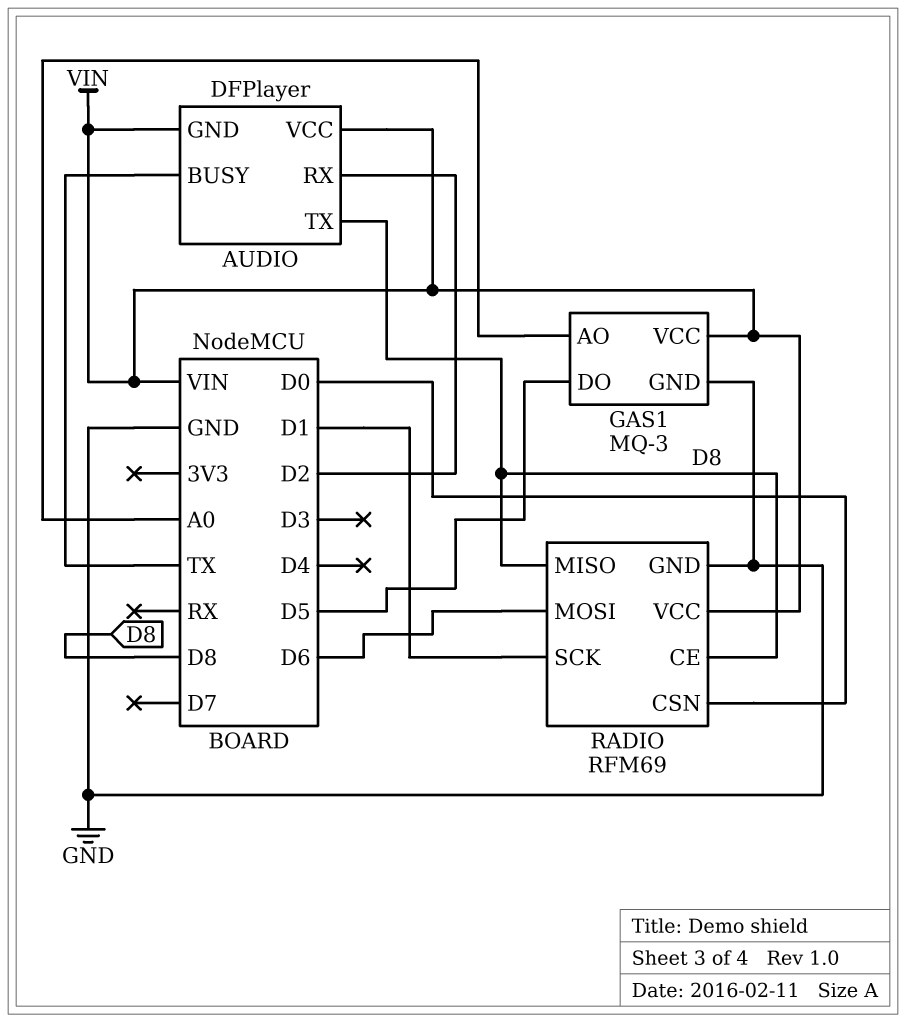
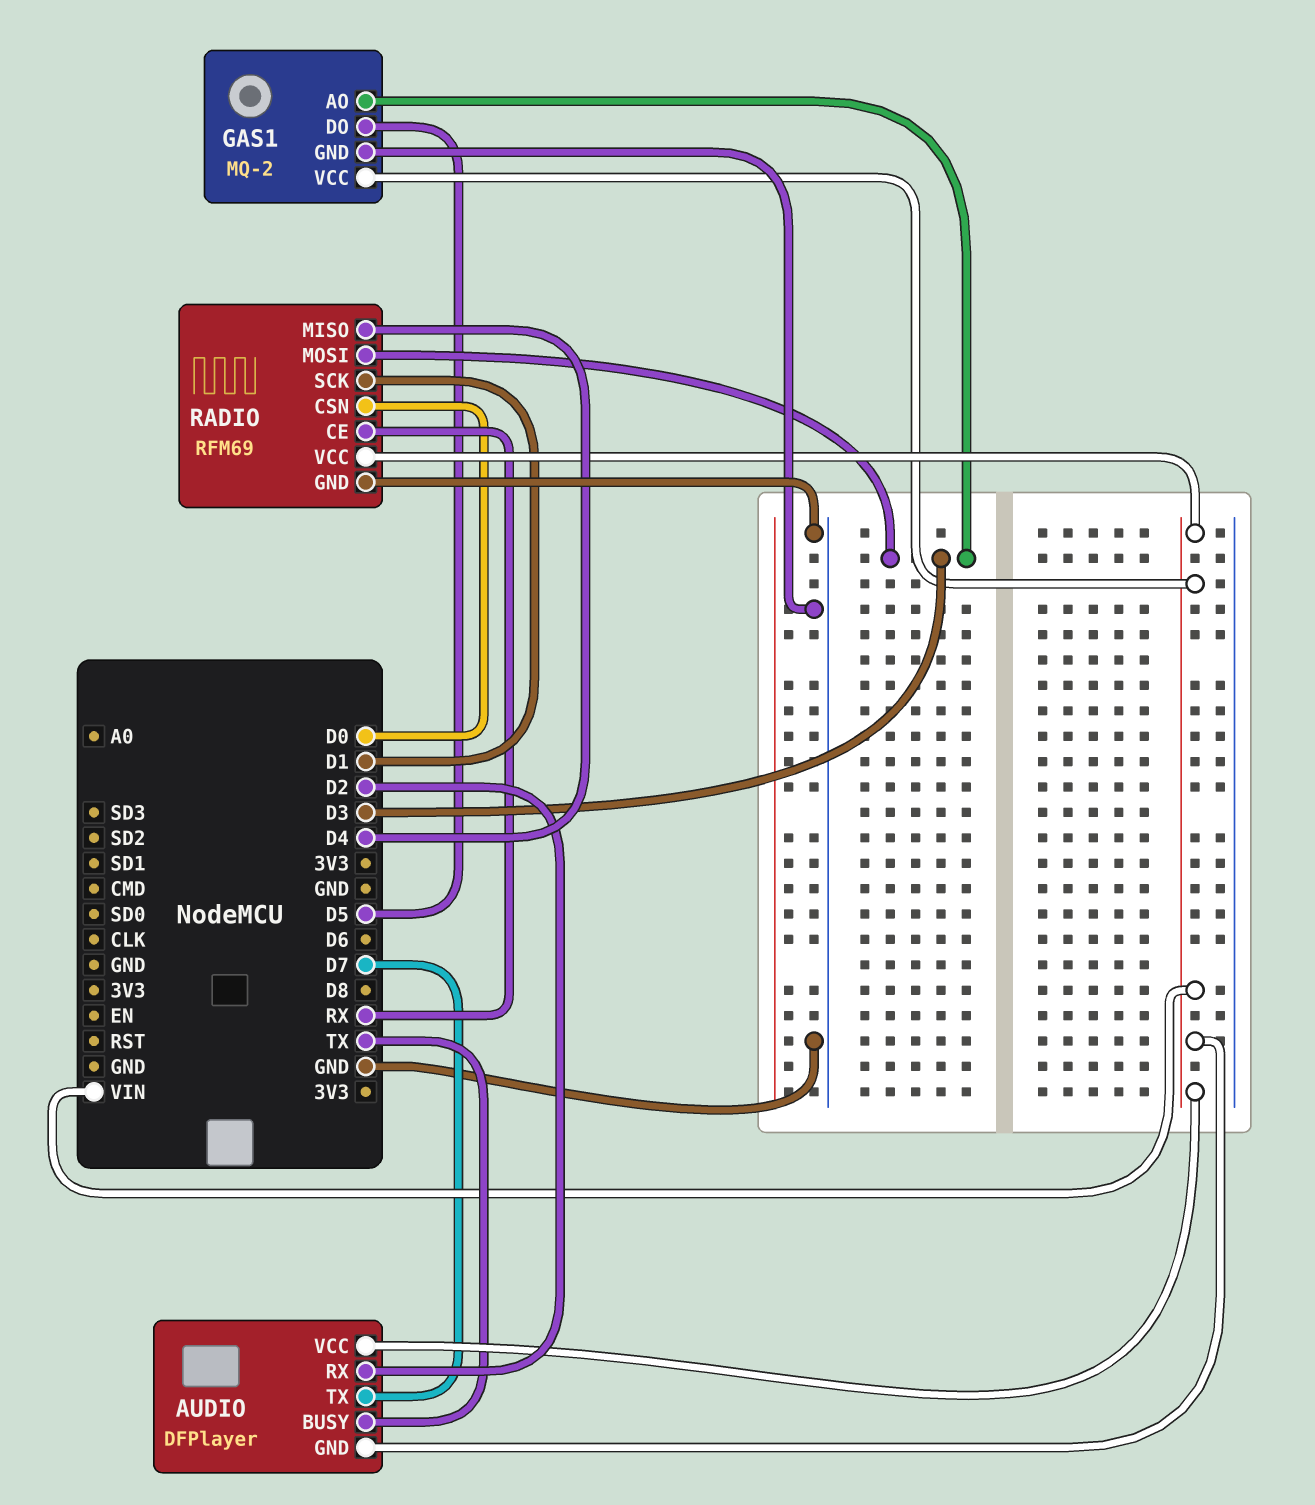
AUDIO pin TX: D8 -> D7
GAS1: MQ-3 -> MQ-2
GAS1 pin AO: A0 -> D3
RADIO pin CE: D8 -> RX
RADIO pin MISO: D8 -> D4
RADIO pin MOSI: D6 -> D3

